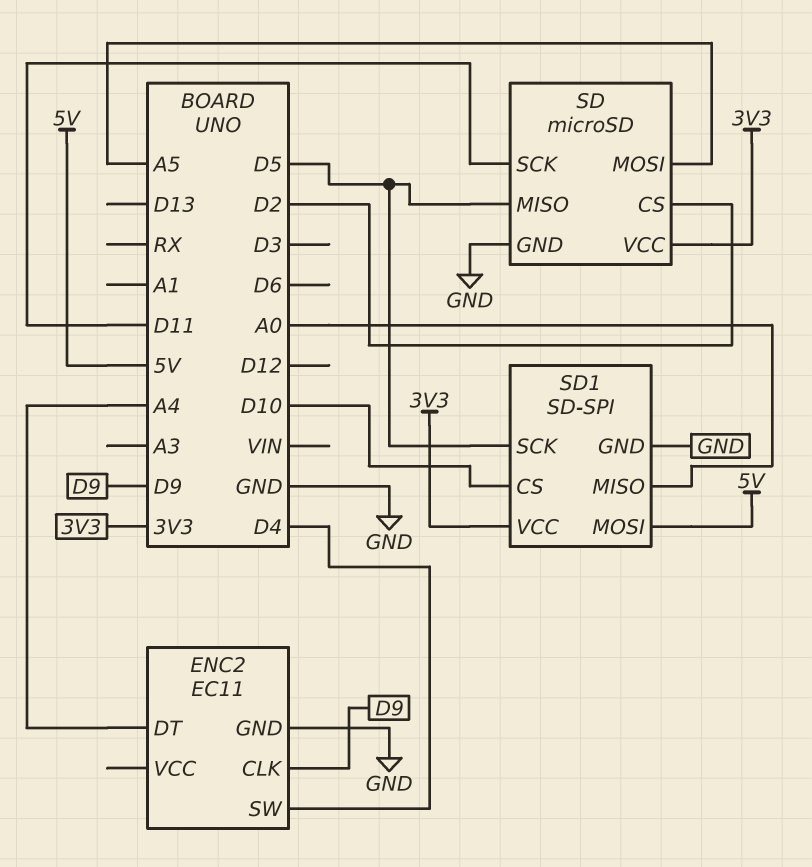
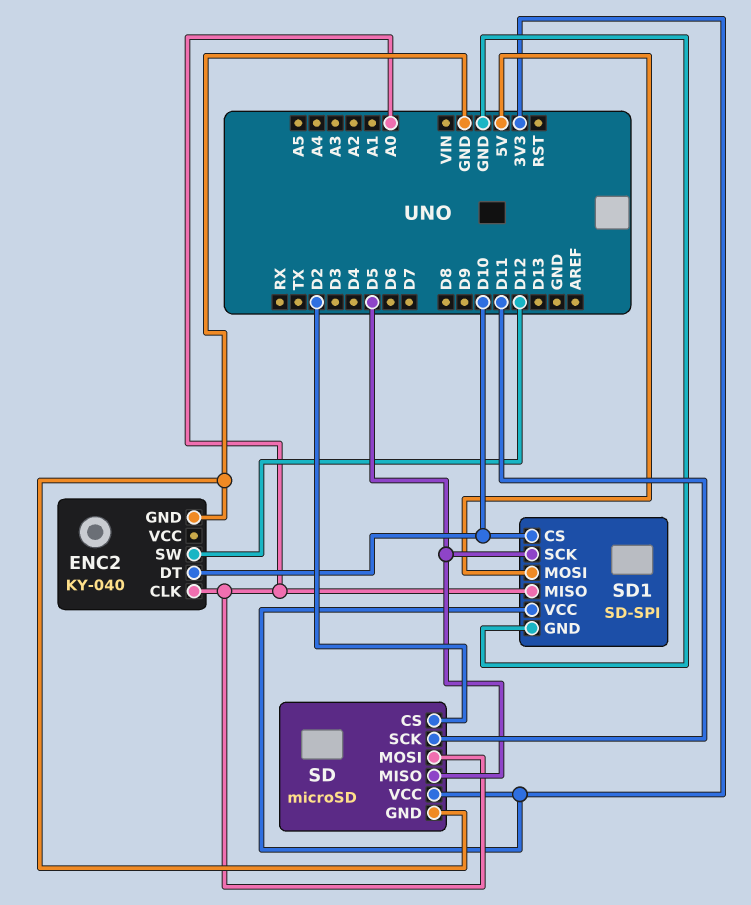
ENC2: EC11 -> KY-040
ENC2 pin CLK: D9 -> A0
ENC2 pin DT: A4 -> D10
ENC2 pin SW: D4 -> D12
SD pin MOSI: A5 -> A0

